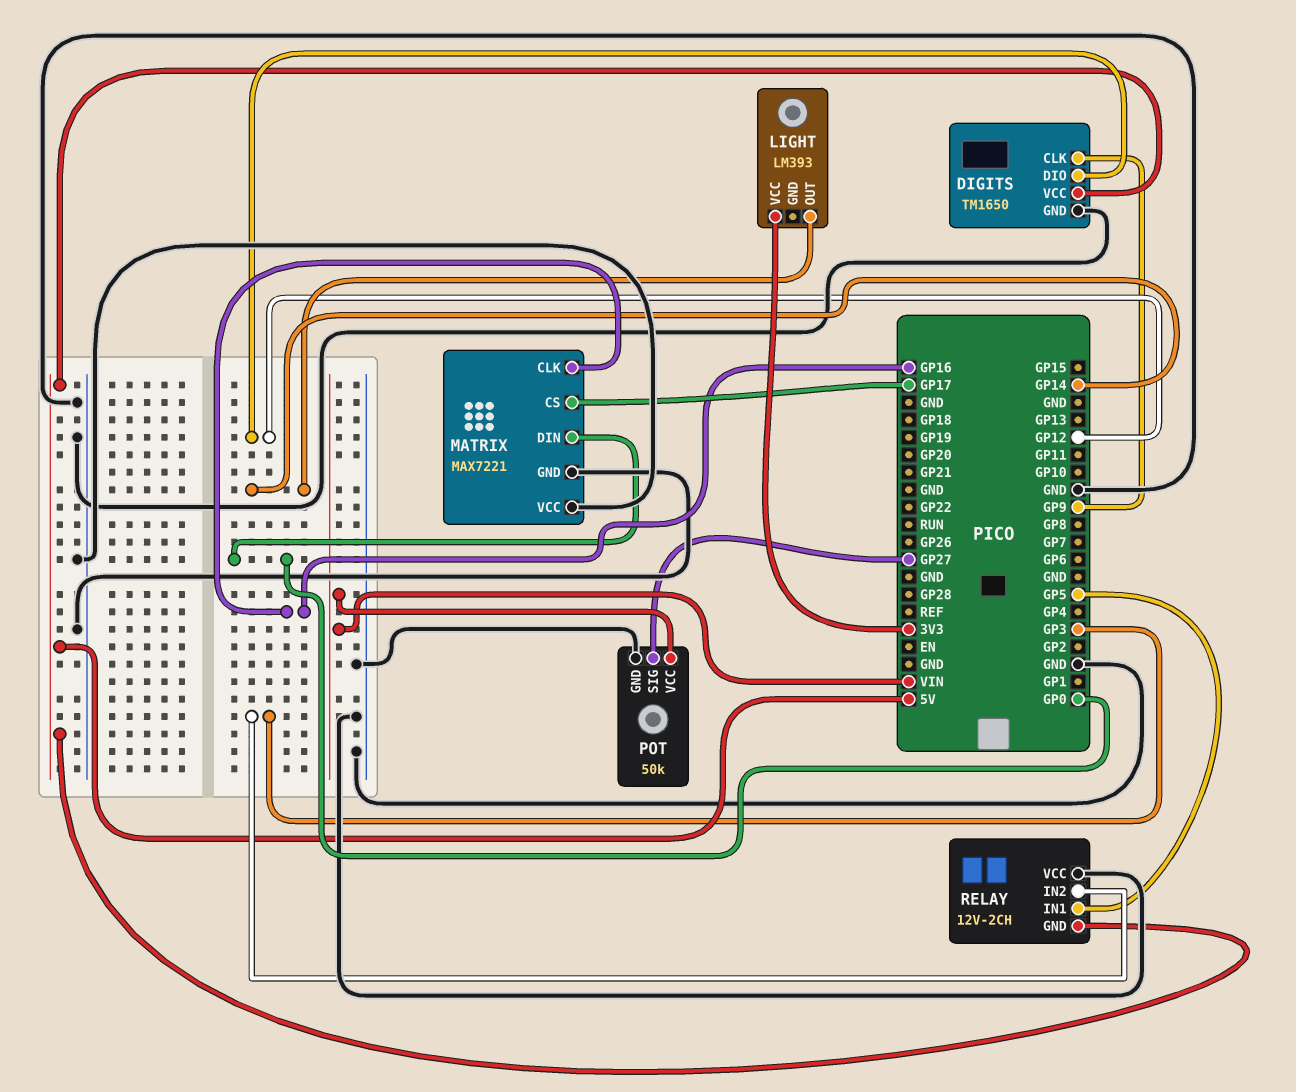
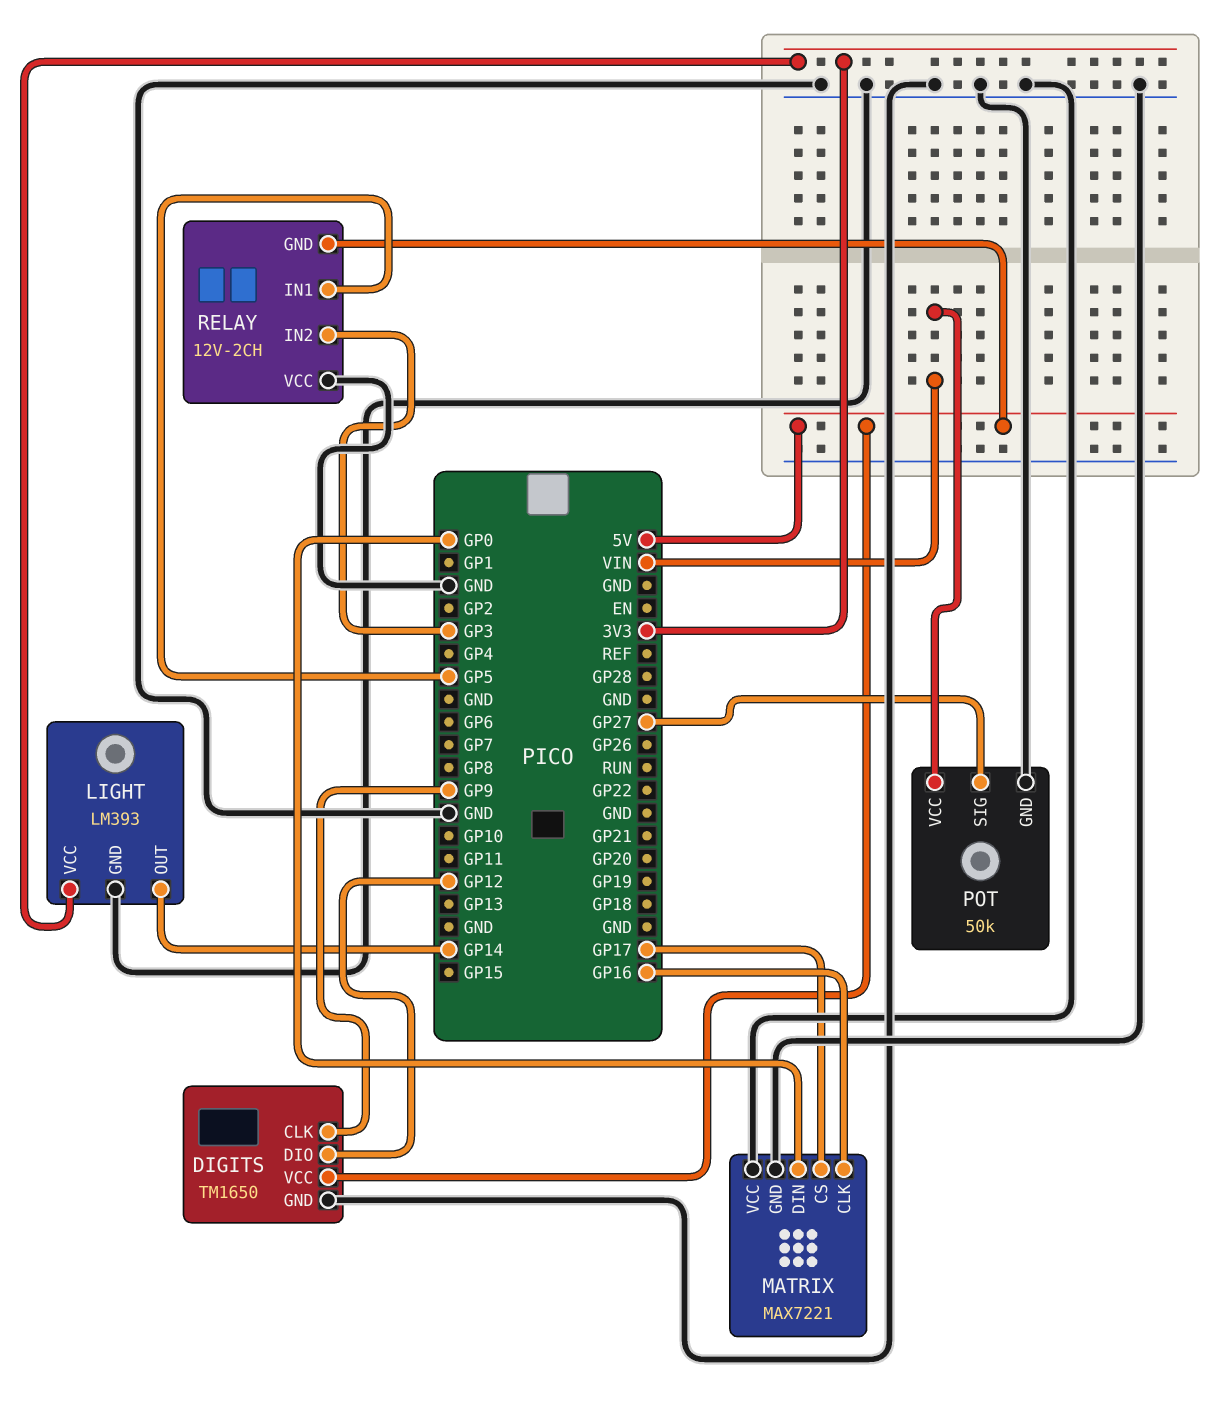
LIGHT pin GND: none -> GND

